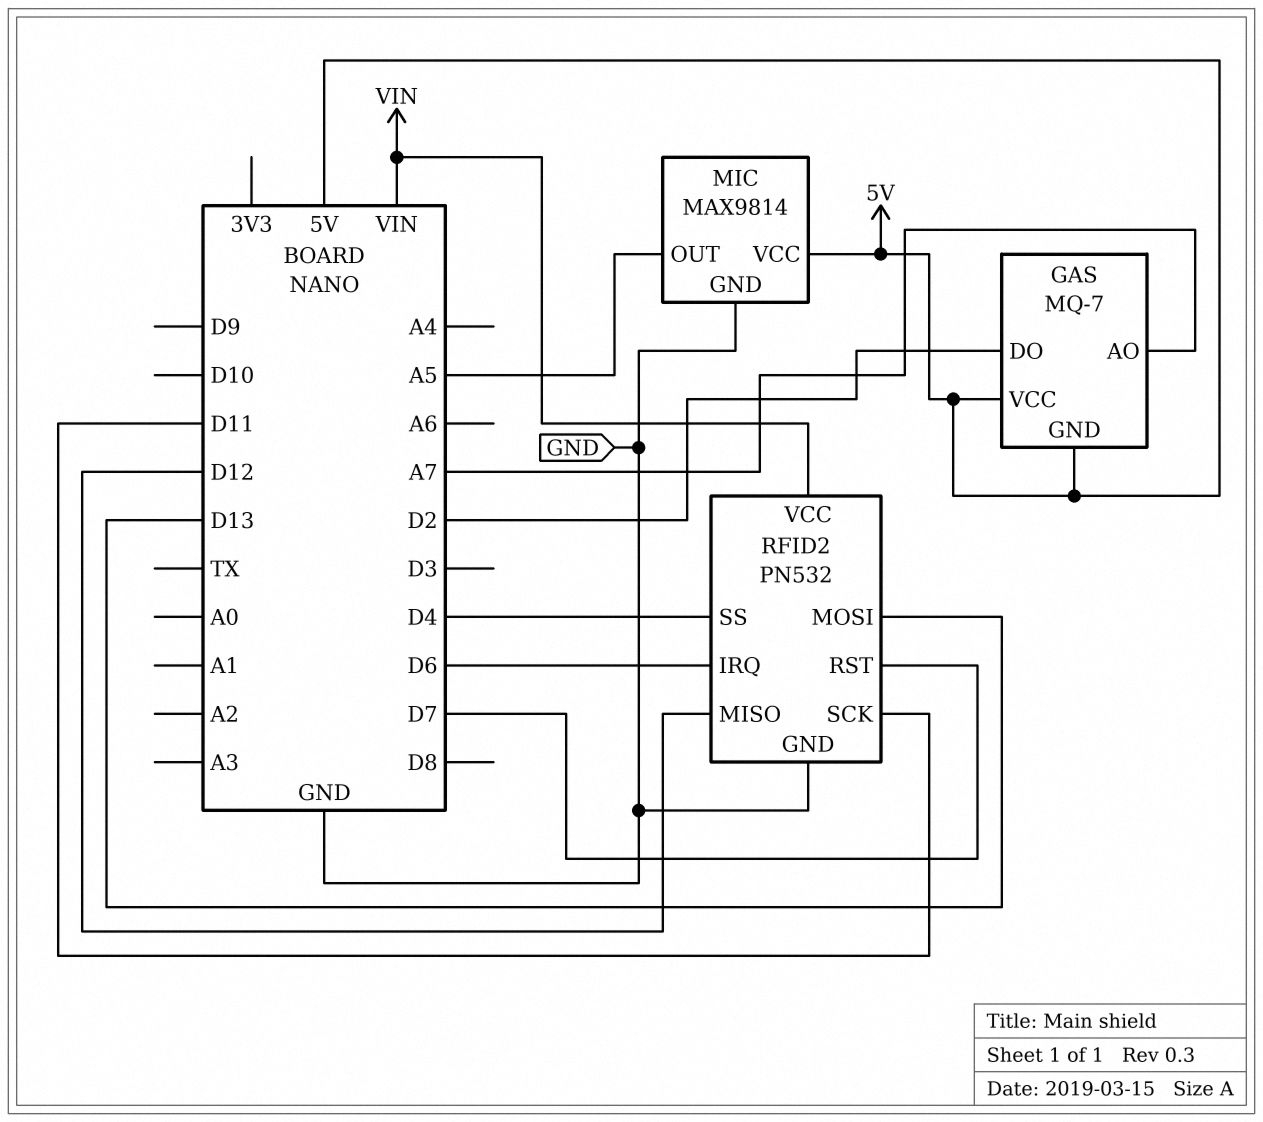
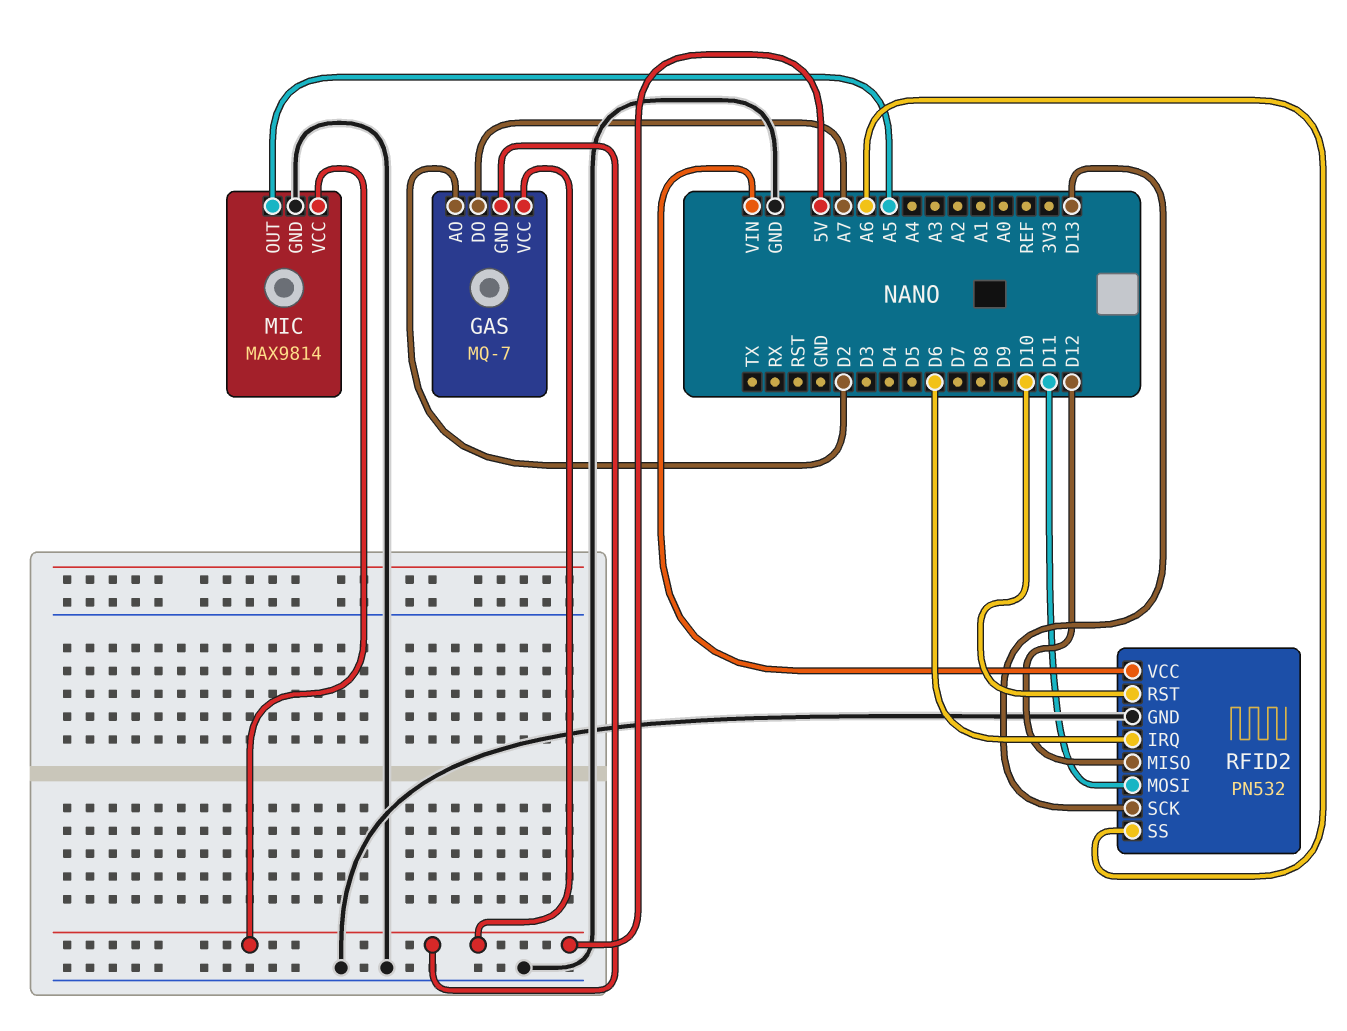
GAS pin AO: A7 -> D2
GAS pin DO: D2 -> A7
RFID2 pin MOSI: D13 -> D11
RFID2 pin RST: D7 -> D10
RFID2 pin SCK: D11 -> D13
RFID2 pin SS: D4 -> A6

